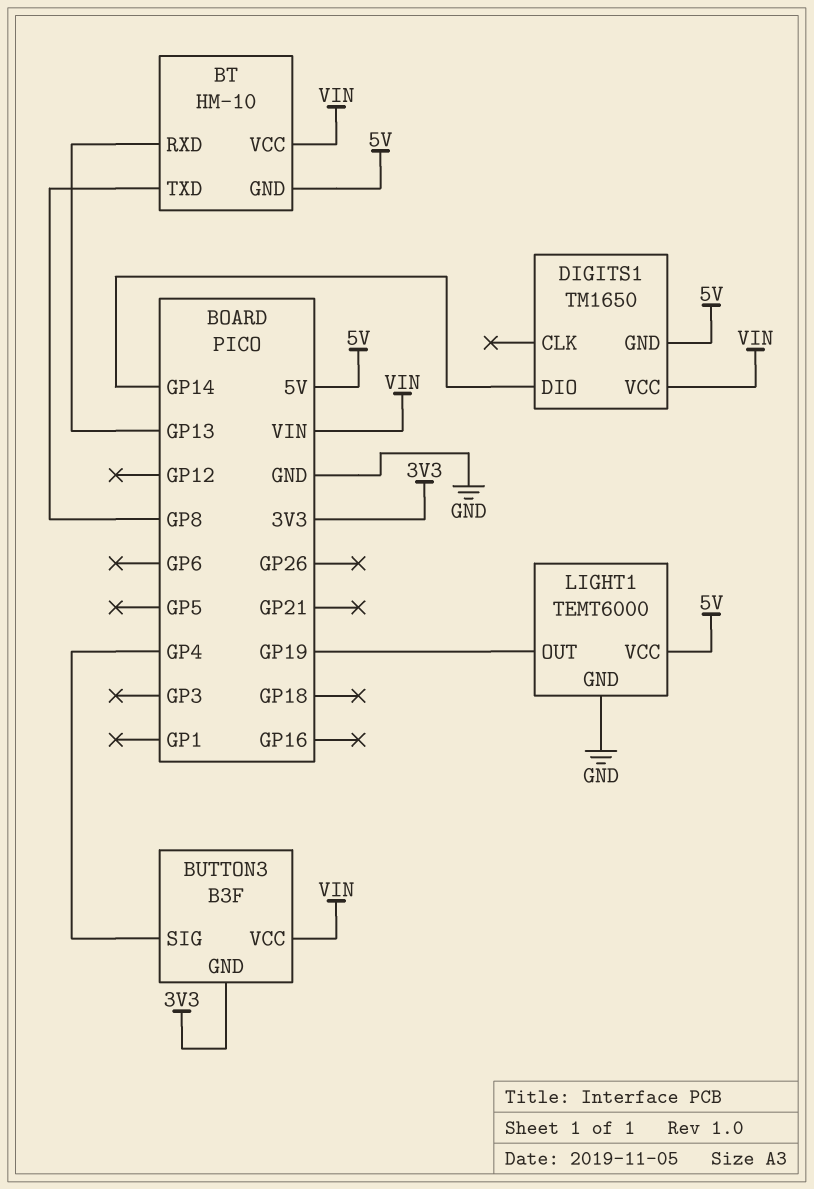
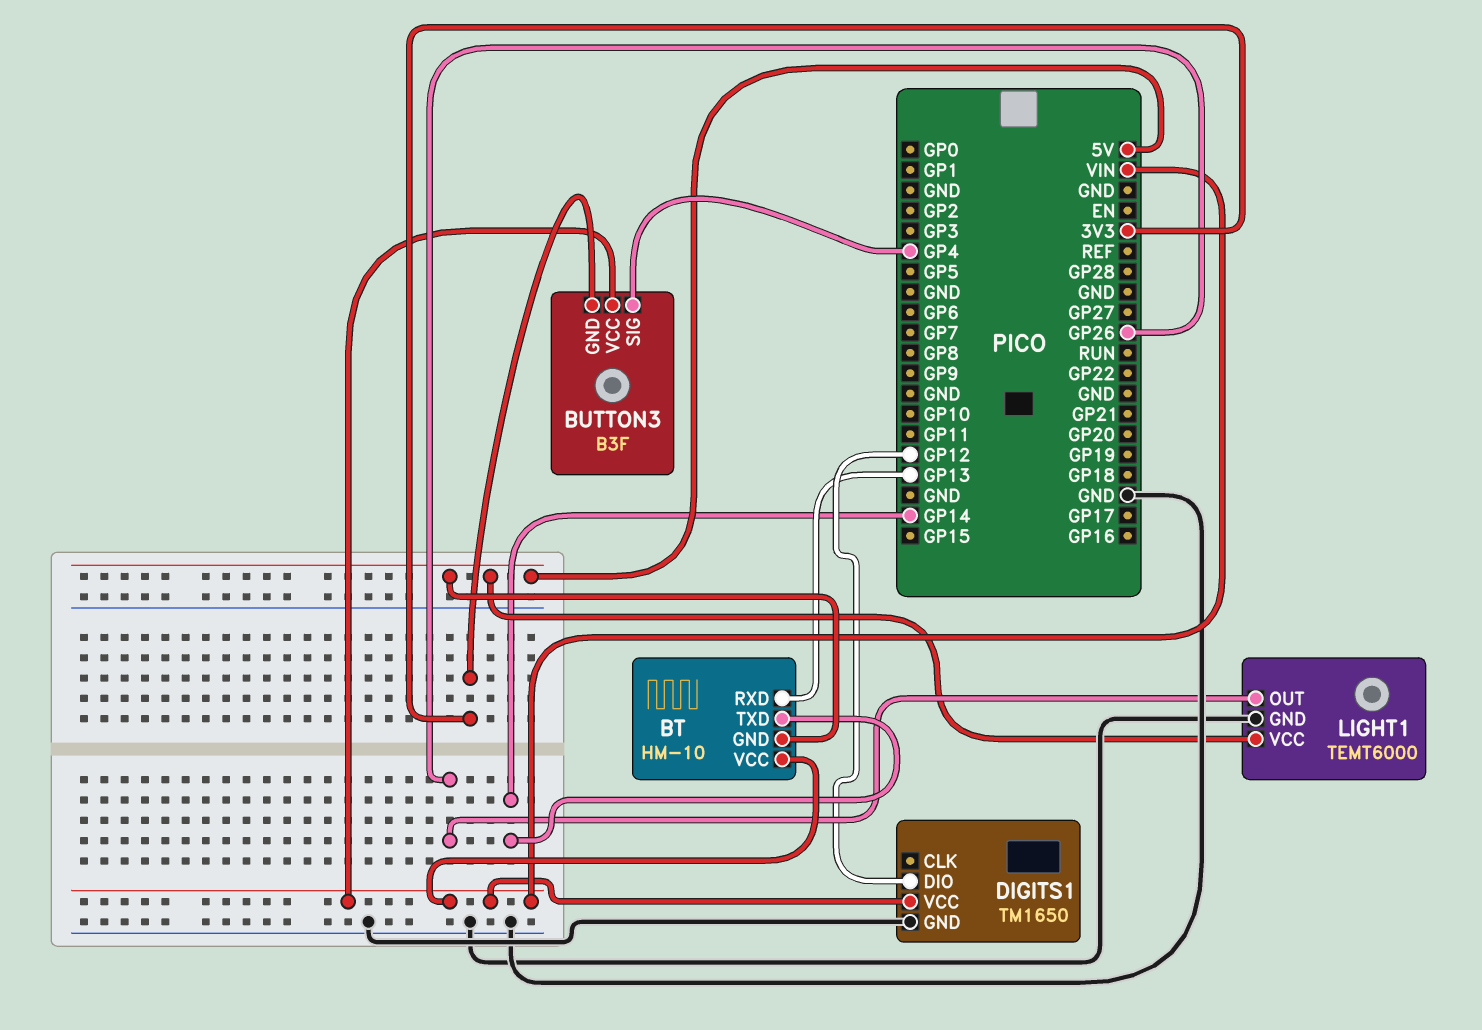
BT pin TXD: GP8 -> GP14
DIGITS1 pin DIO: GP14 -> GP12
DIGITS1 pin GND: 5V -> GND
LIGHT1 pin OUT: GP19 -> GP26

